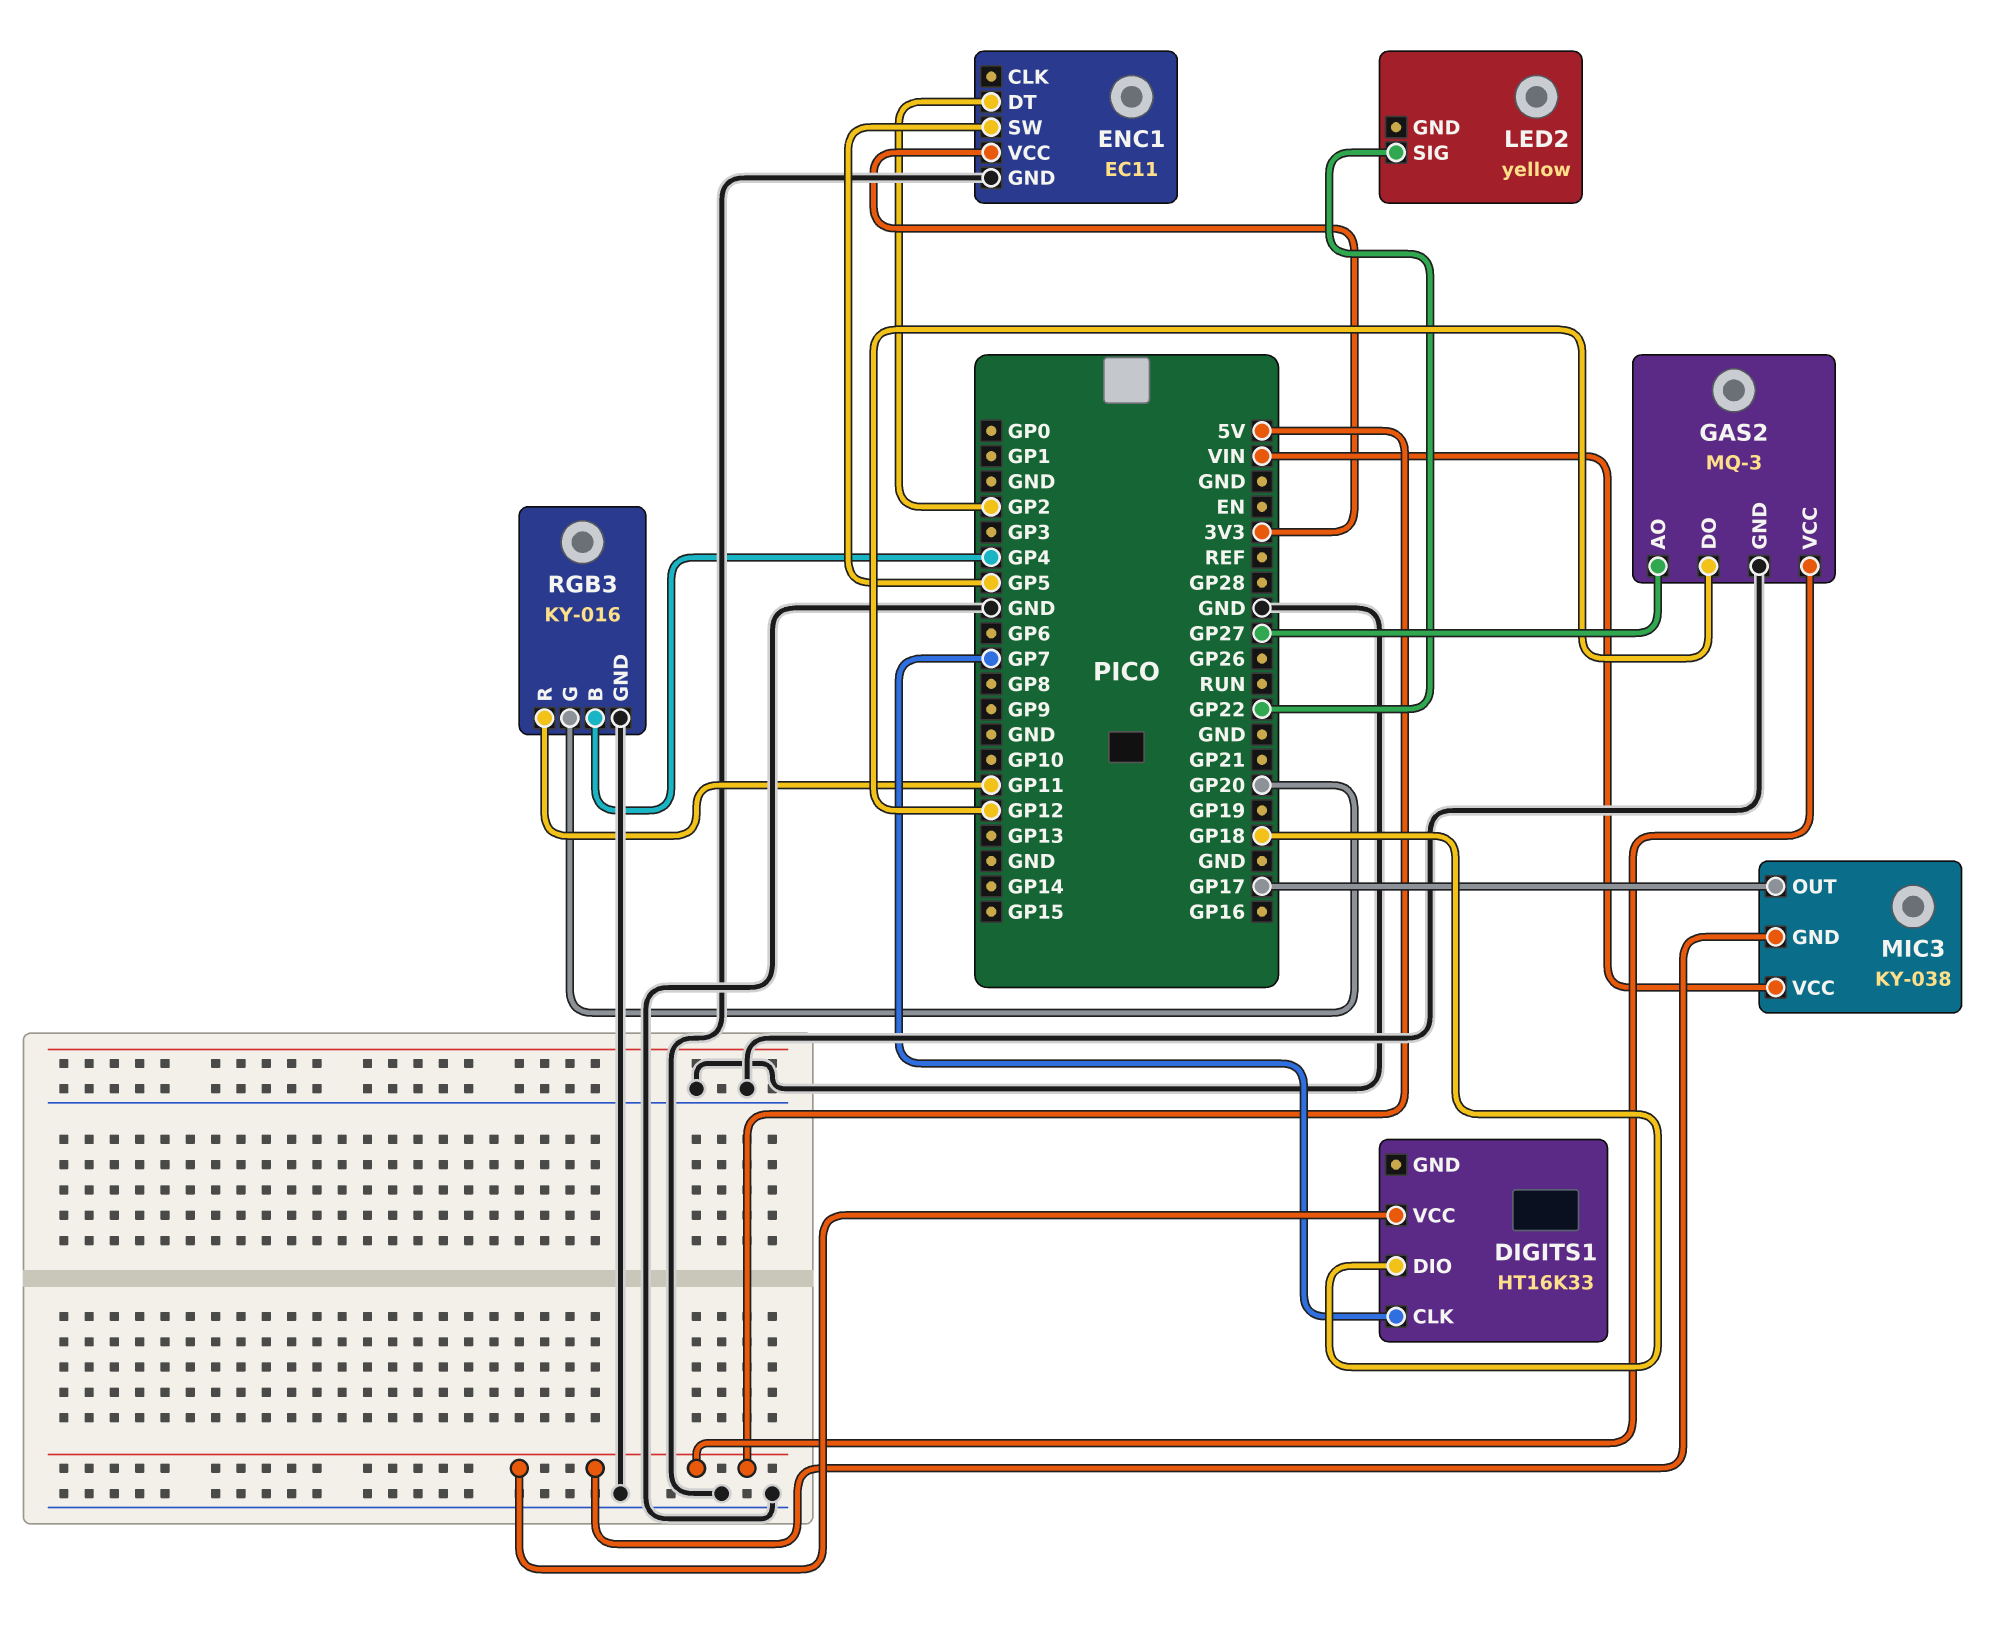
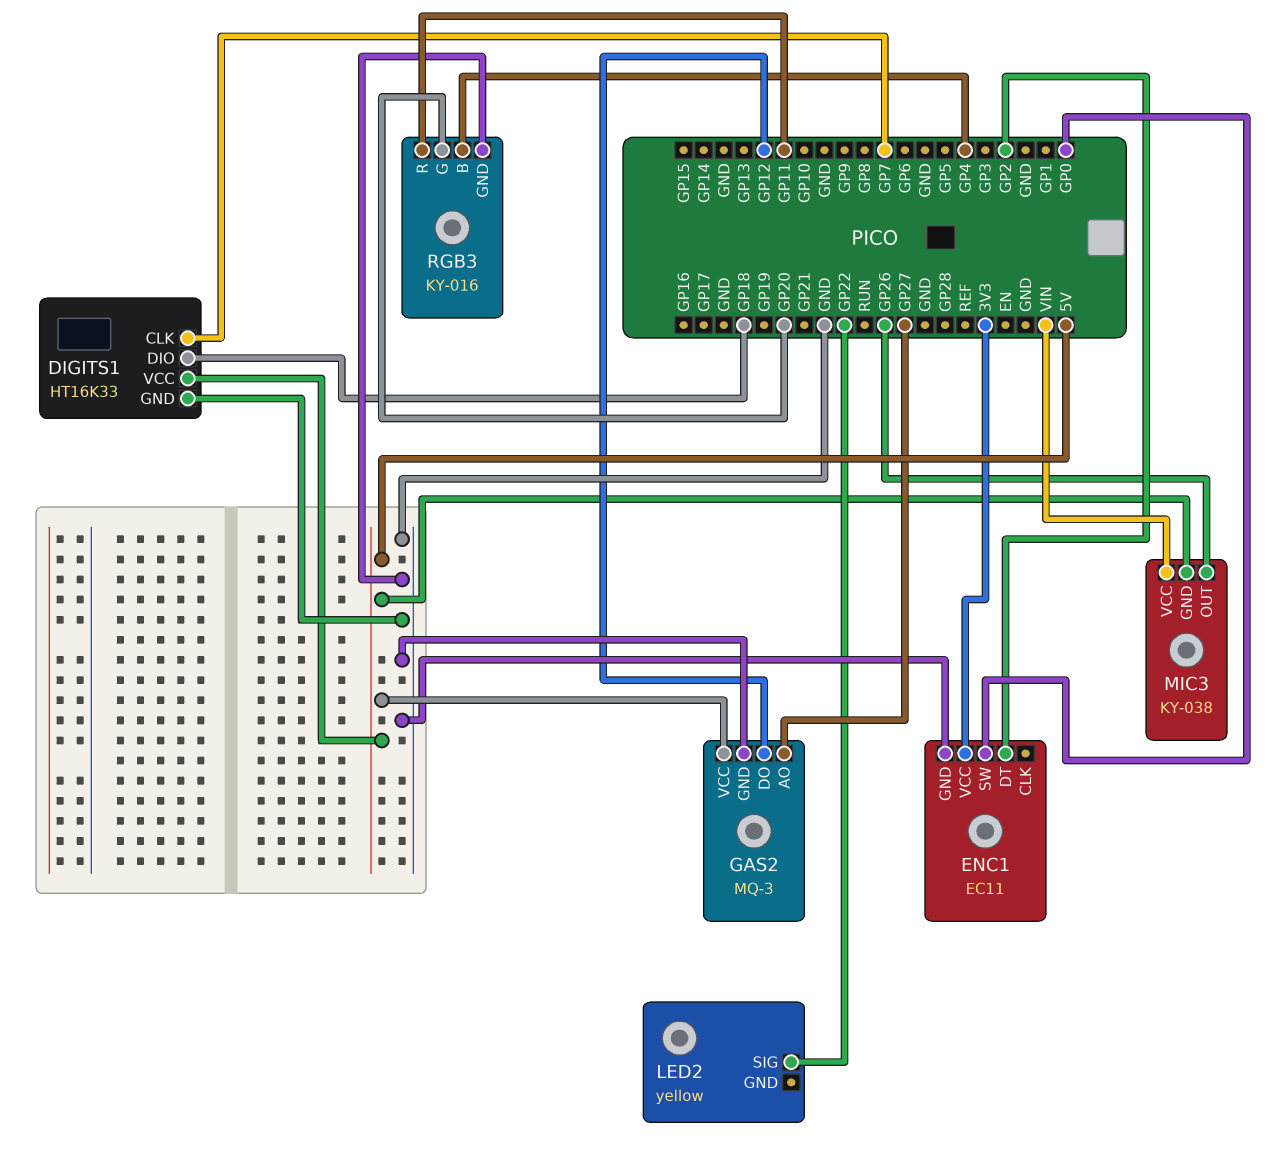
DIGITS1 pin GND: none -> GND
ENC1 pin SW: GP5 -> GP0
MIC3 pin OUT: GP17 -> GP26

